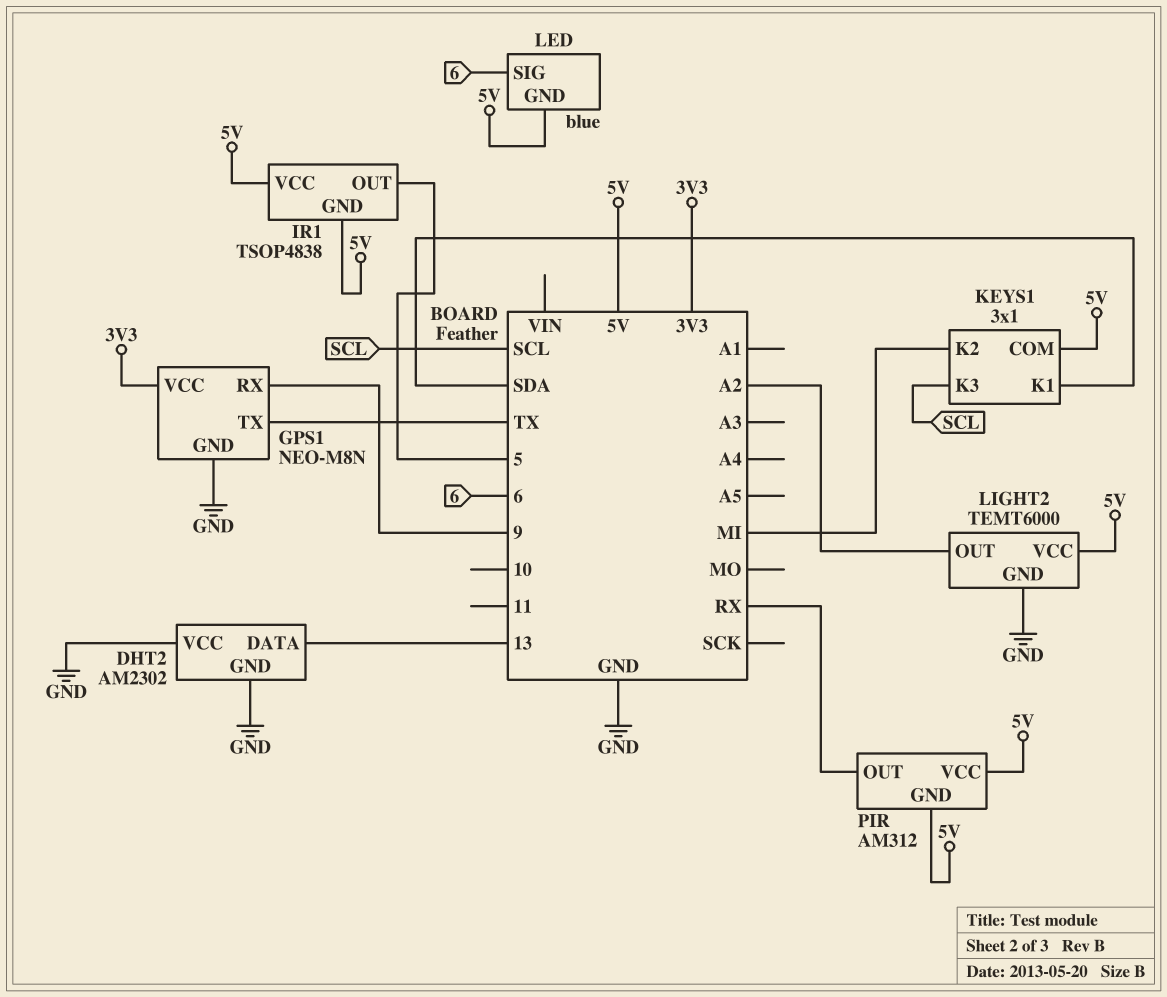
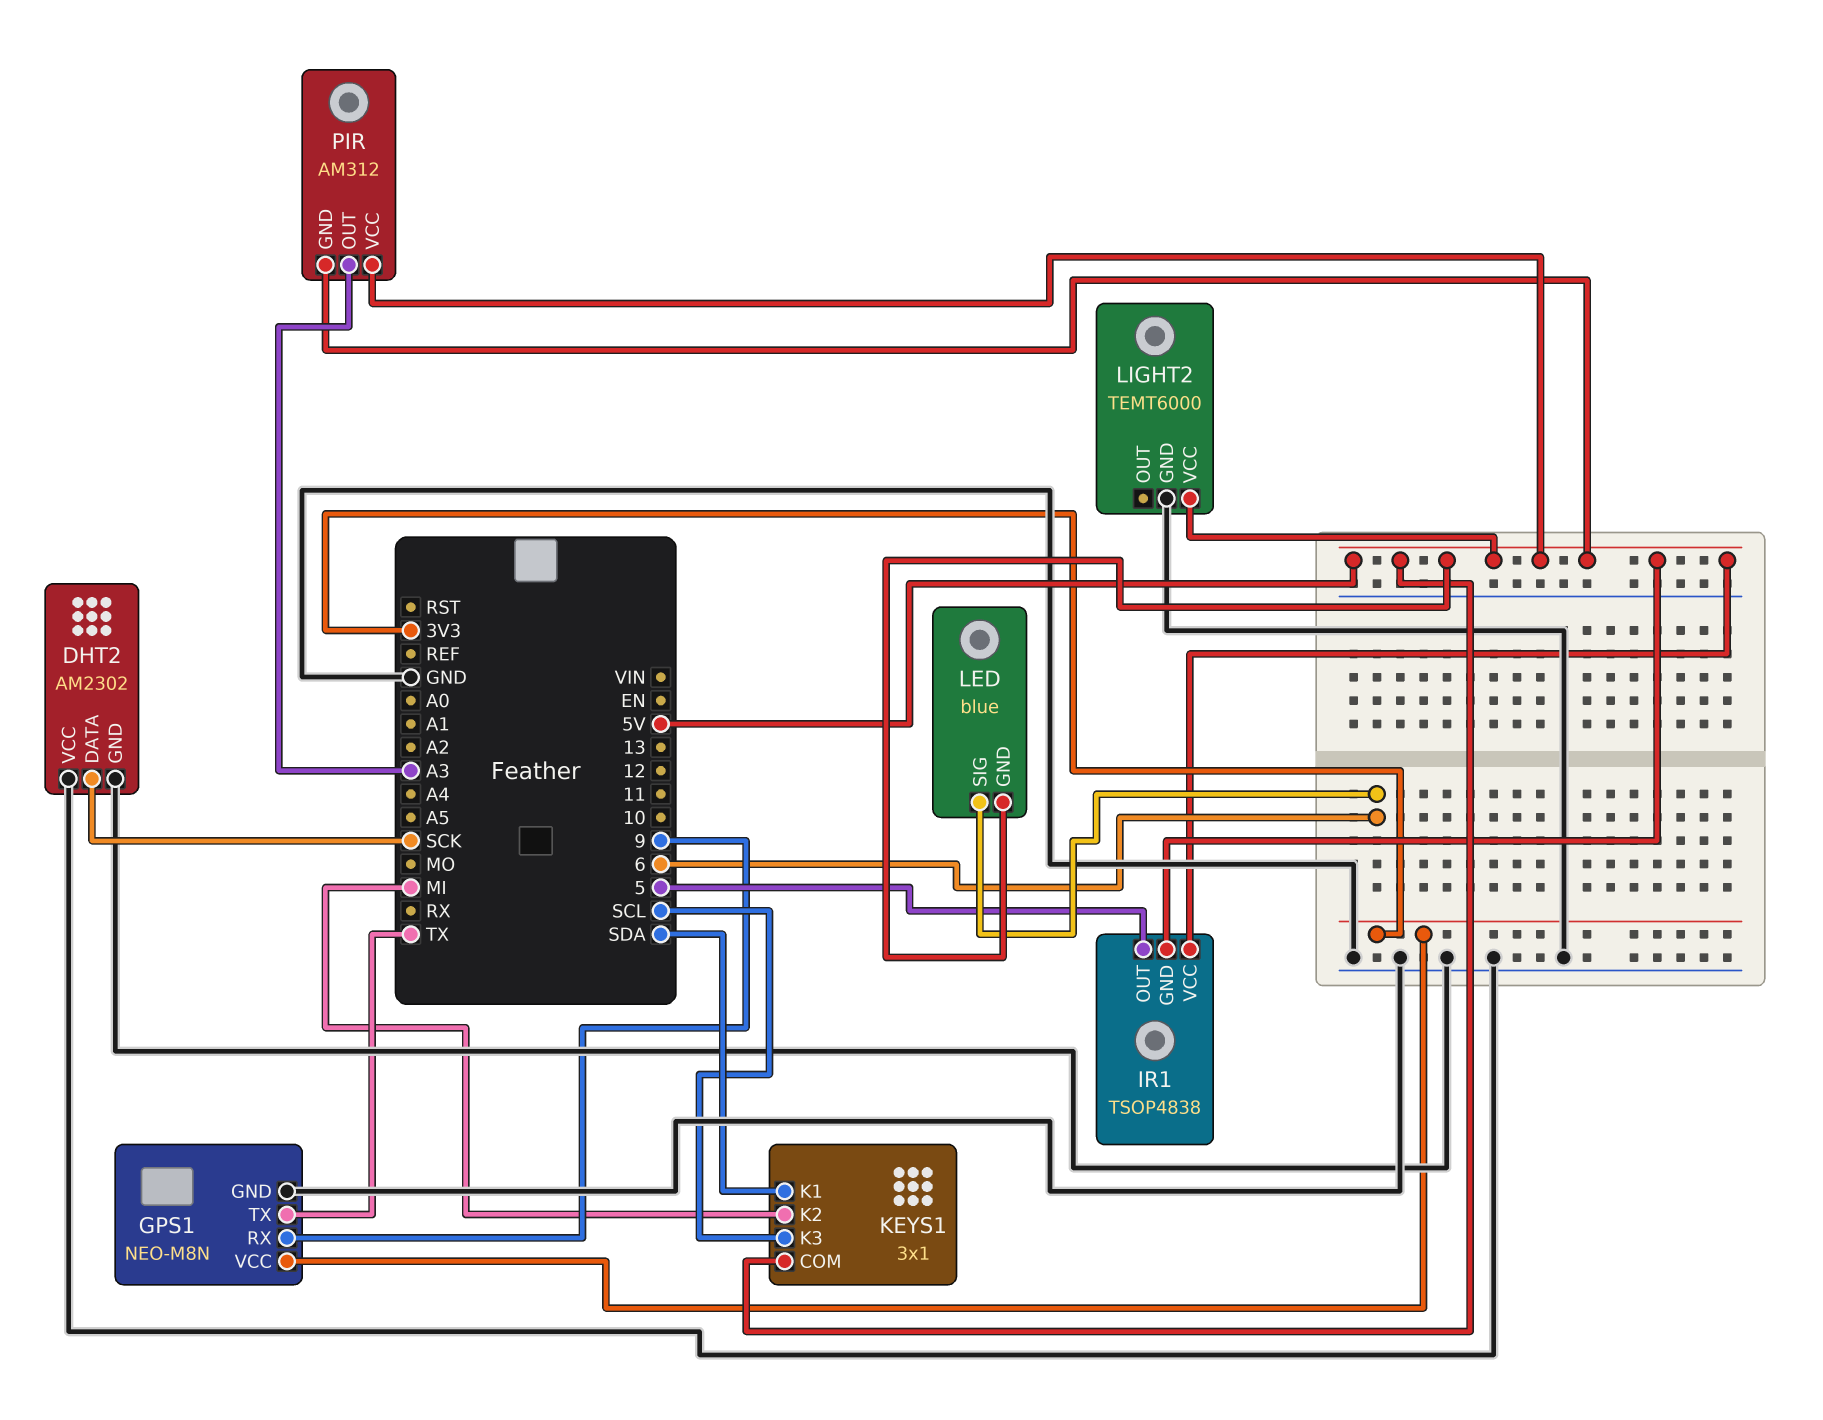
DHT2 pin DATA: 13 -> SCK
LIGHT2 pin OUT: A2 -> none
PIR pin OUT: RX -> A3

